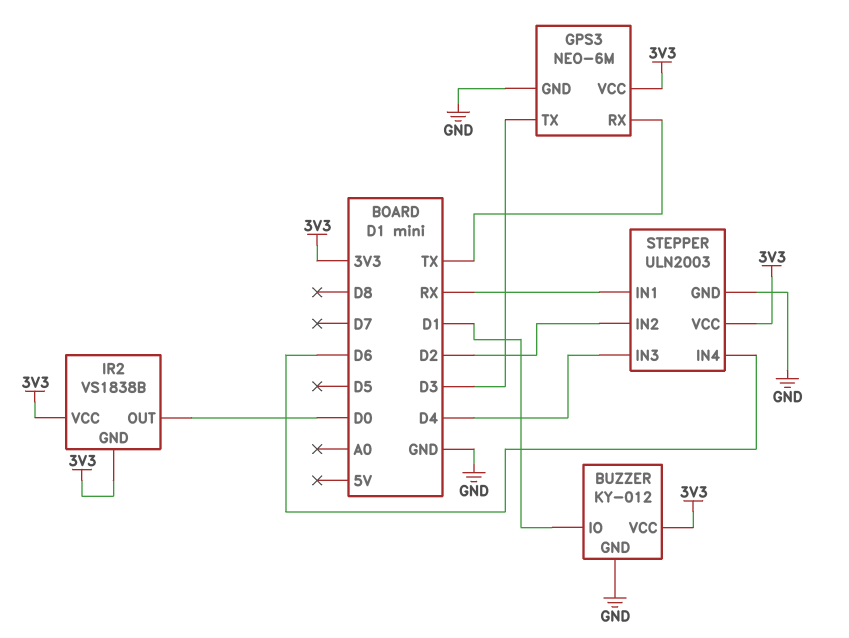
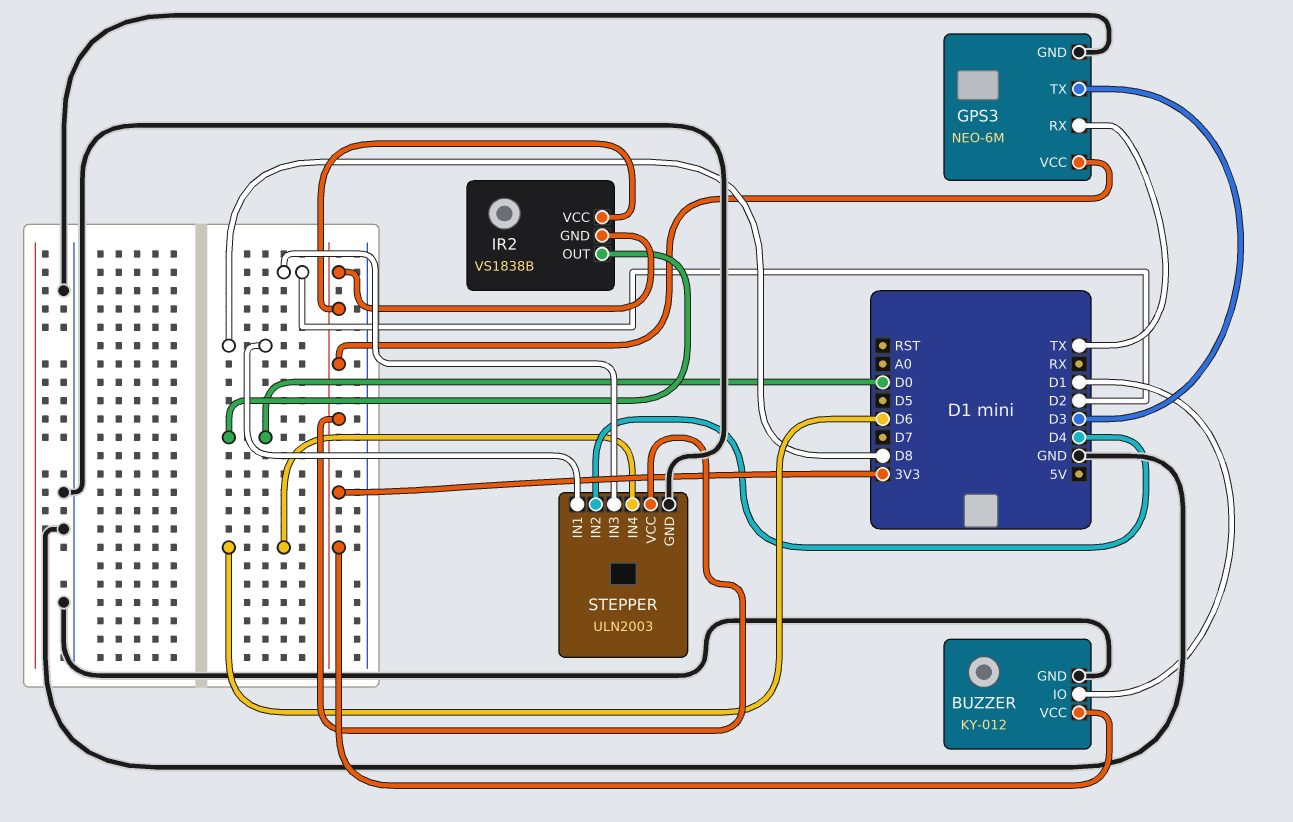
STEPPER pin IN1: RX -> D8
STEPPER pin IN2: D2 -> D4
STEPPER pin IN3: D4 -> D2

